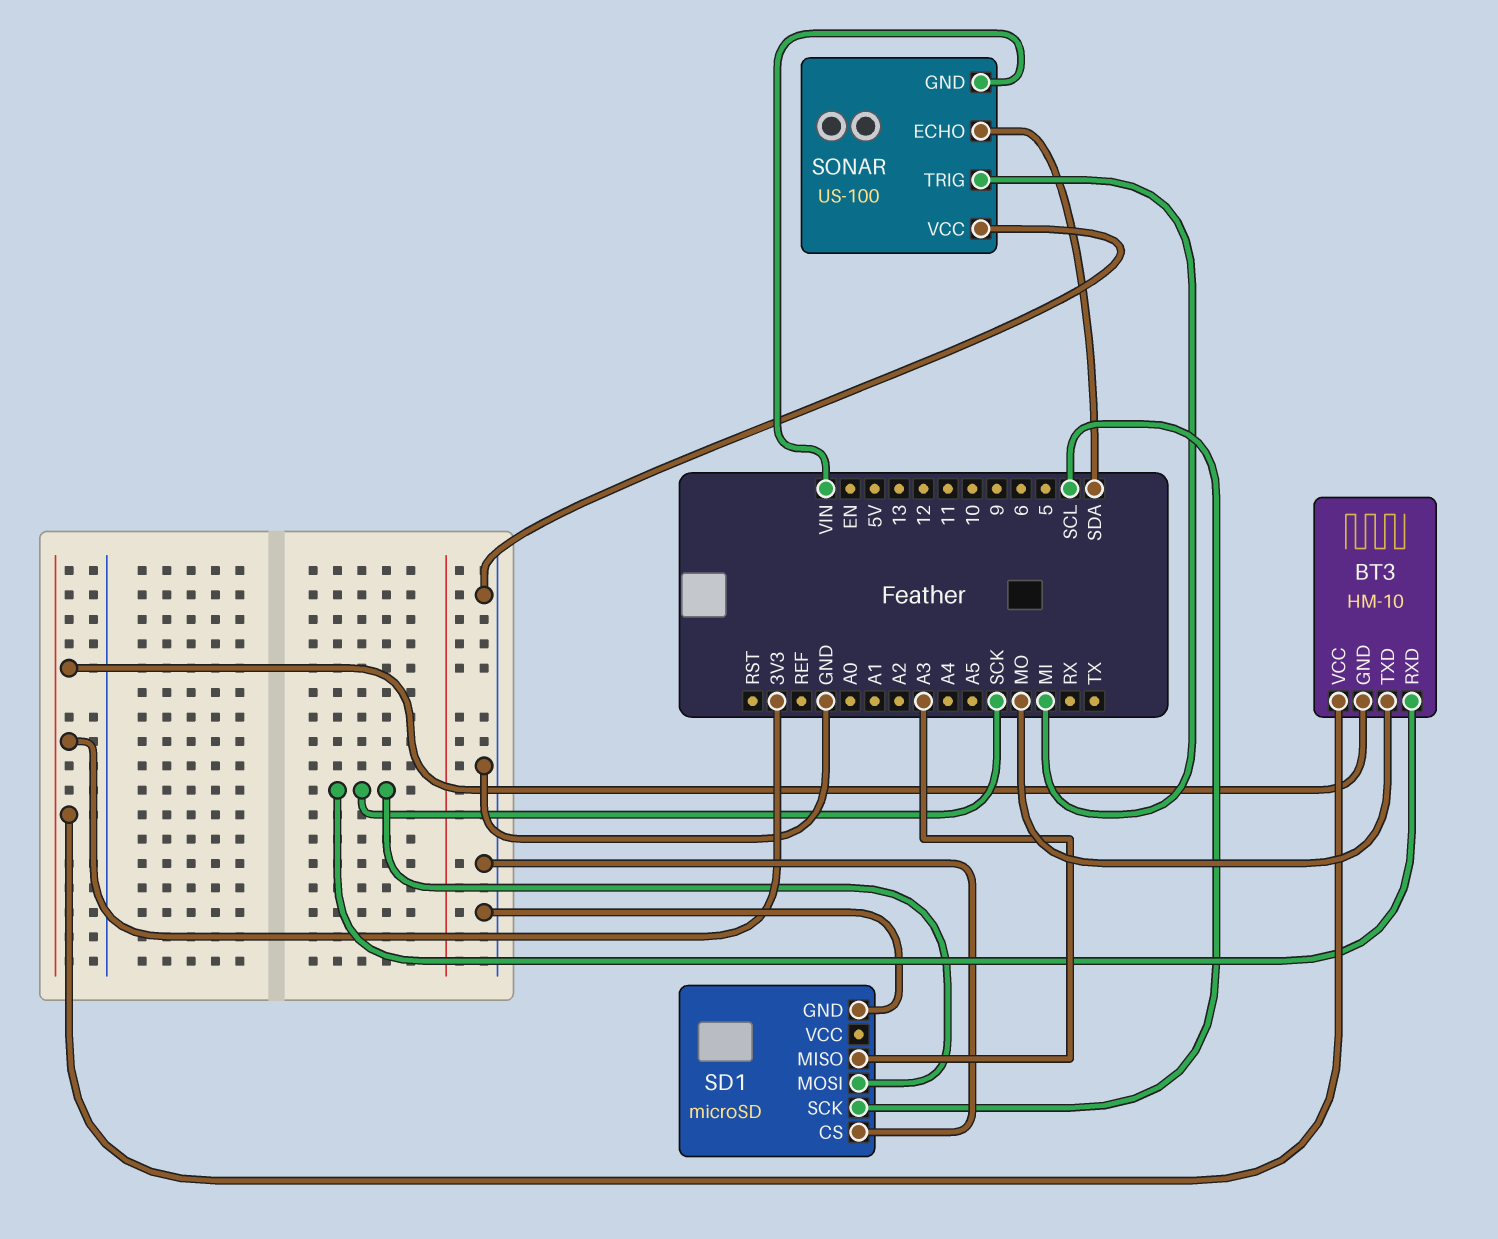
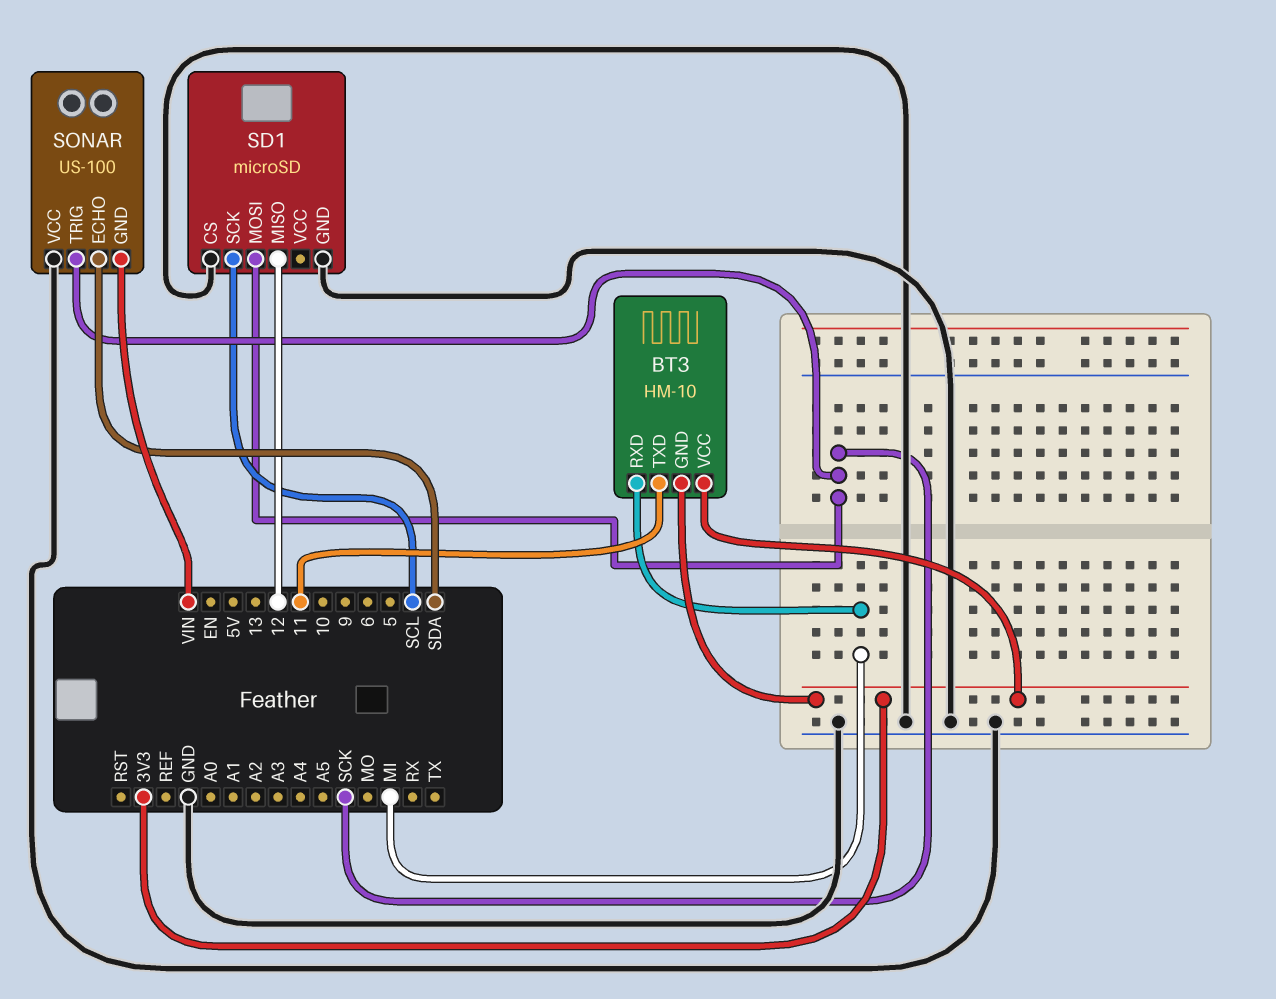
BT3 pin RXD: SCK -> MI
BT3 pin TXD: MO -> 11
SD1 pin MISO: A3 -> 12
SONAR pin TRIG: MI -> SCK

